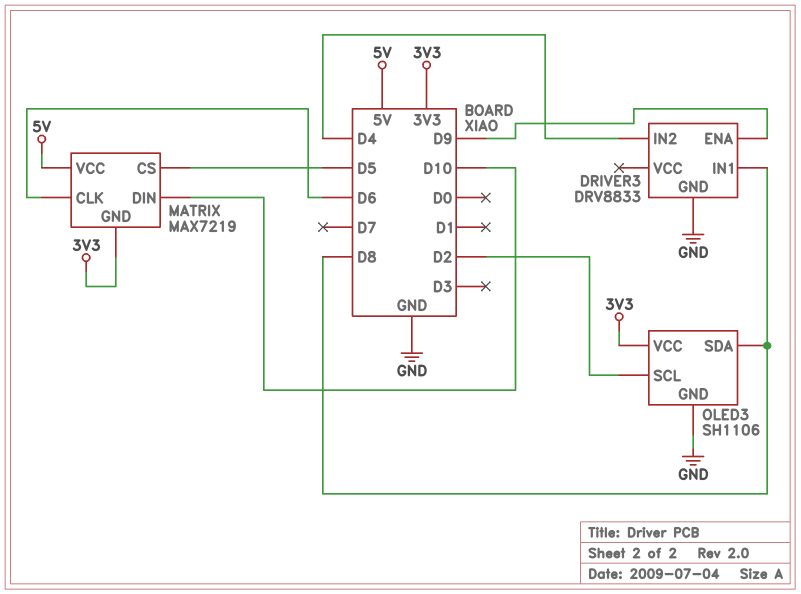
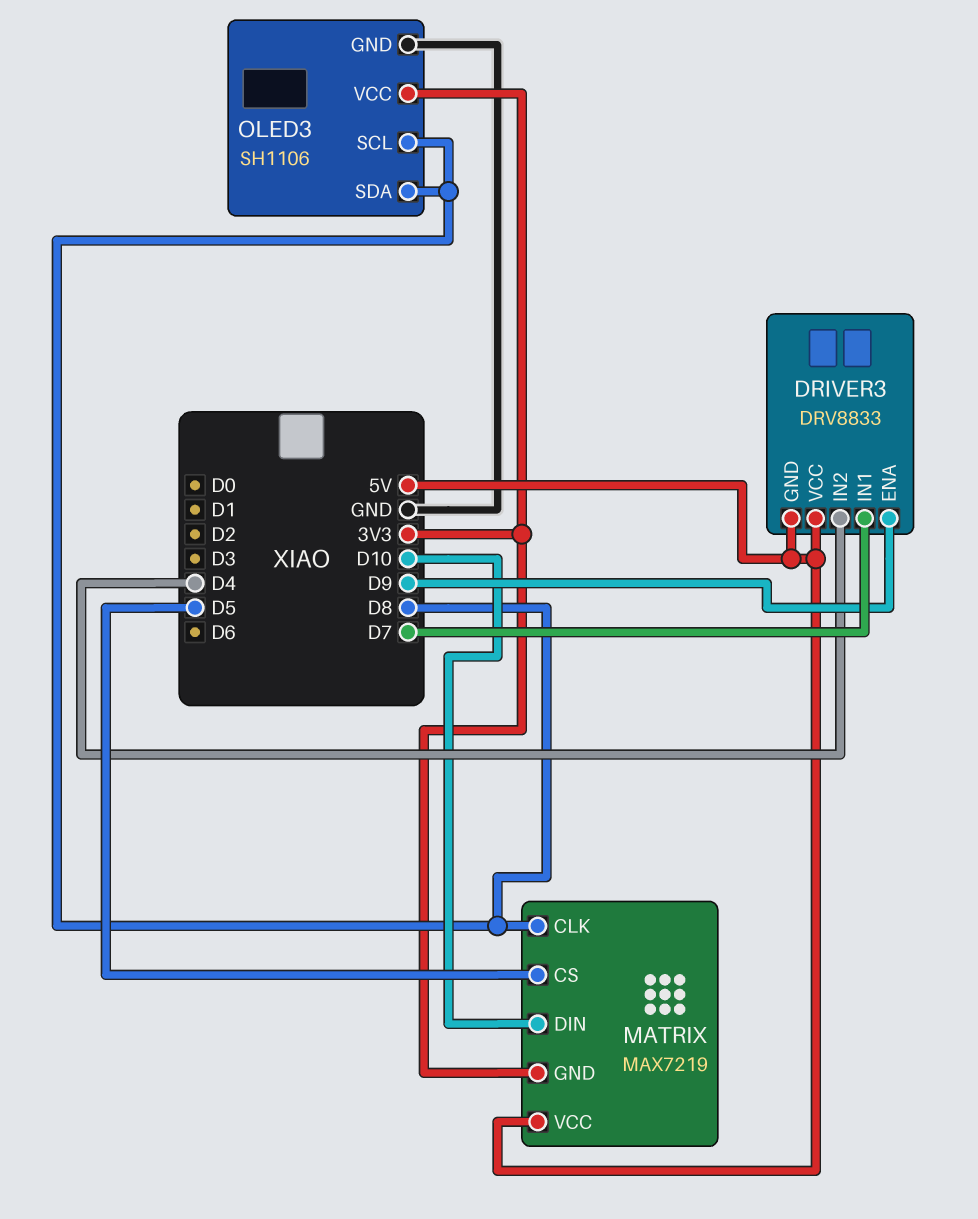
DRIVER3 pin GND: GND -> 5V
DRIVER3 pin IN1: D8 -> D7
DRIVER3 pin VCC: none -> 5V
MATRIX pin CLK: D6 -> D8
OLED3 pin SCL: D2 -> D8

